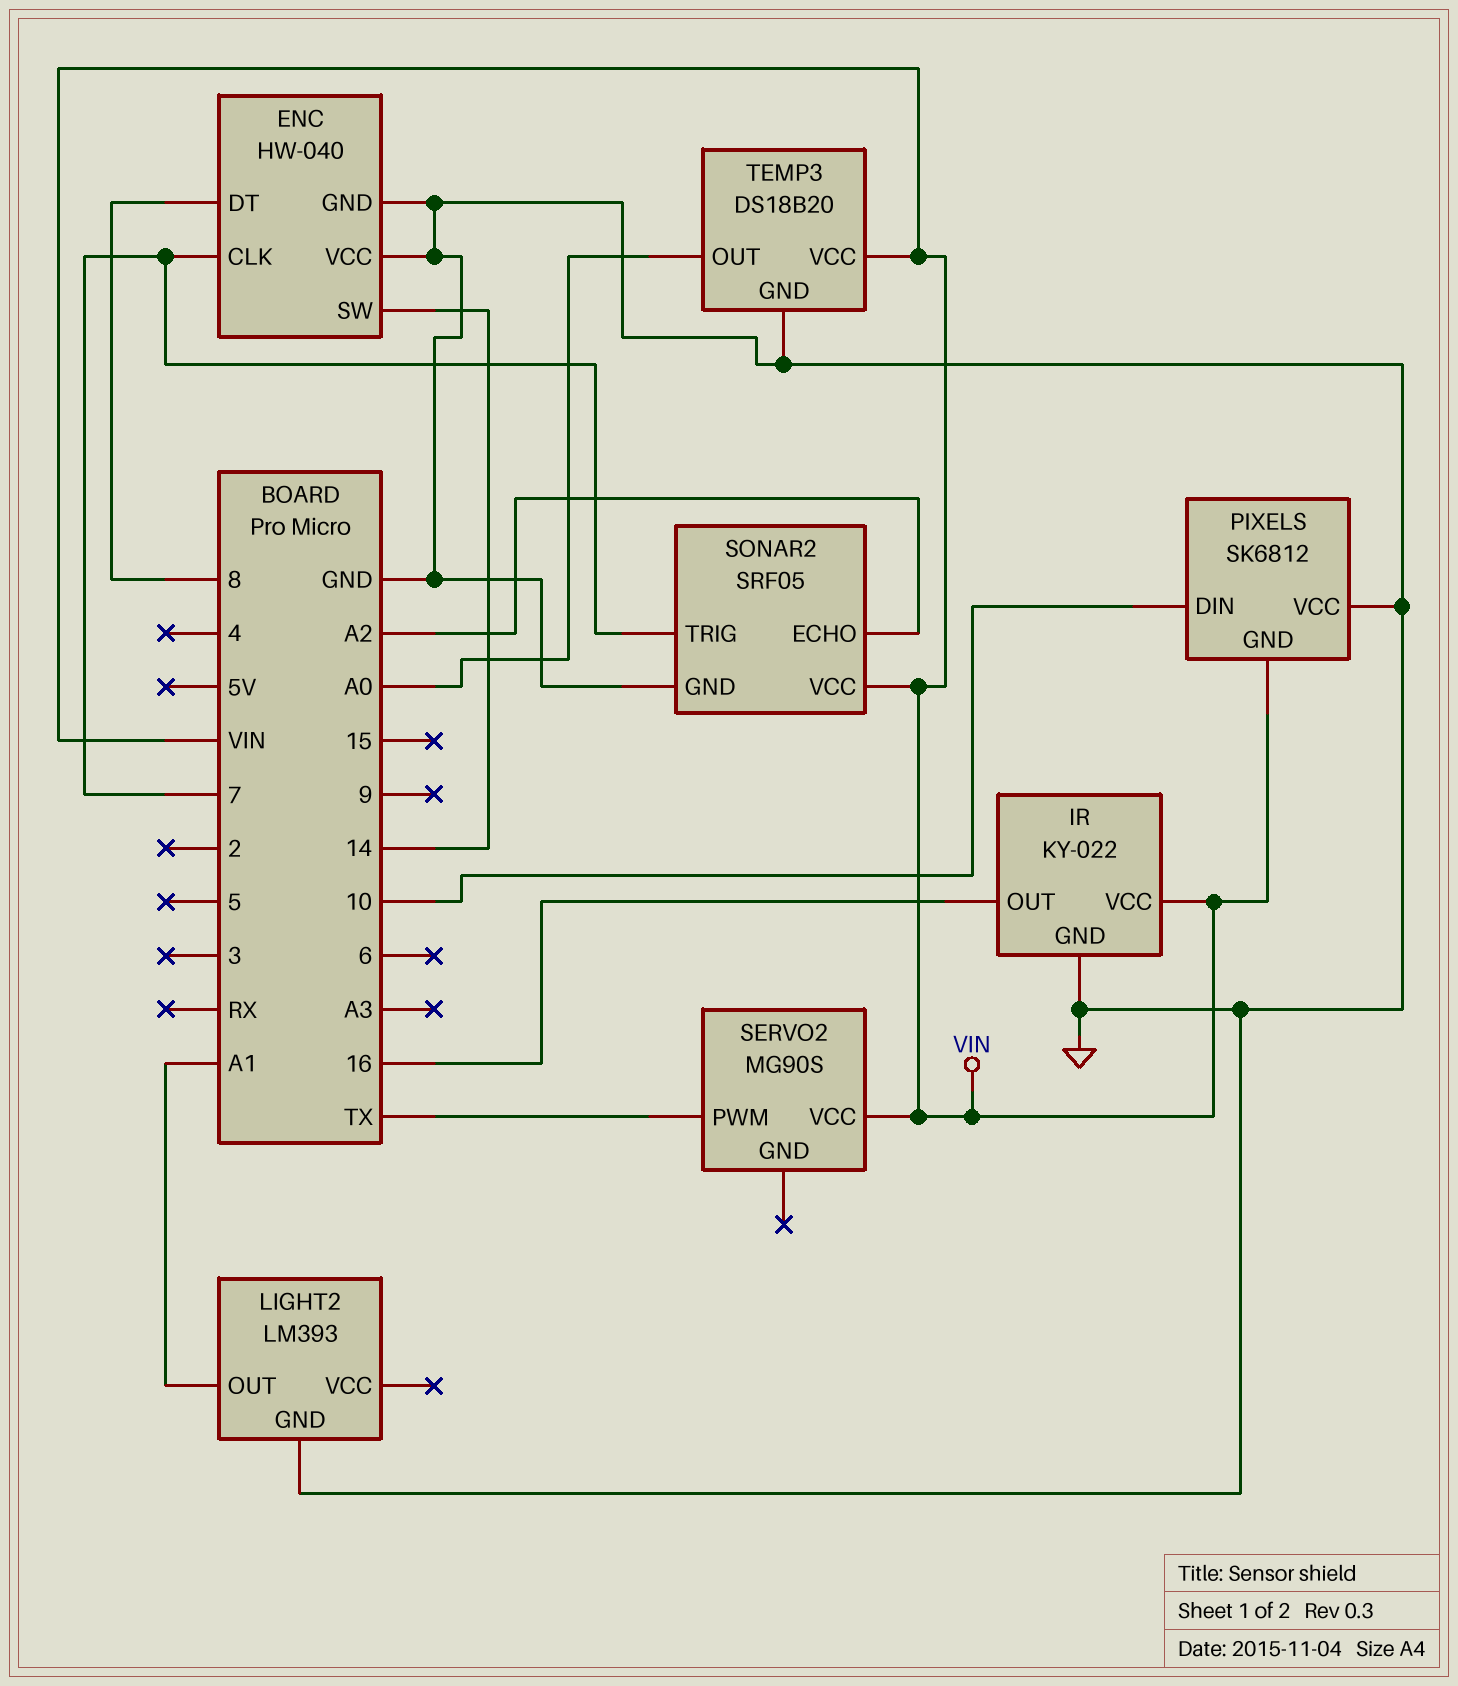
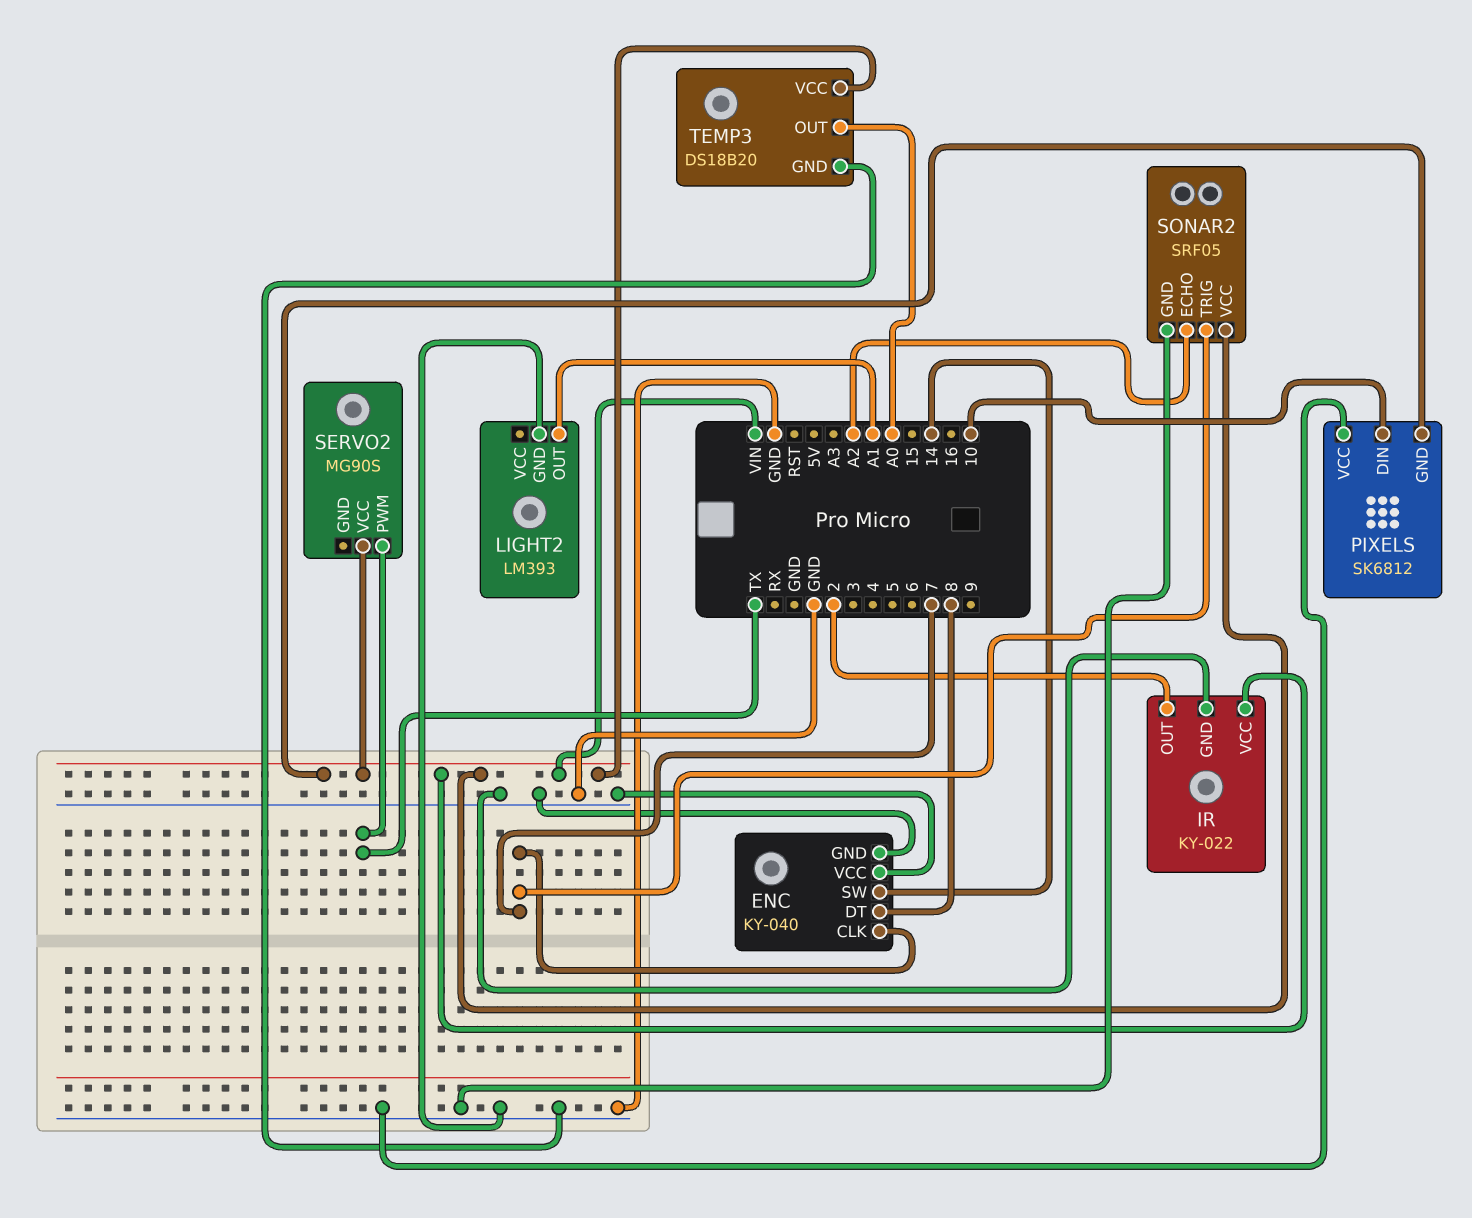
ENC: HW-040 -> KY-040
IR pin OUT: 16 -> 2

